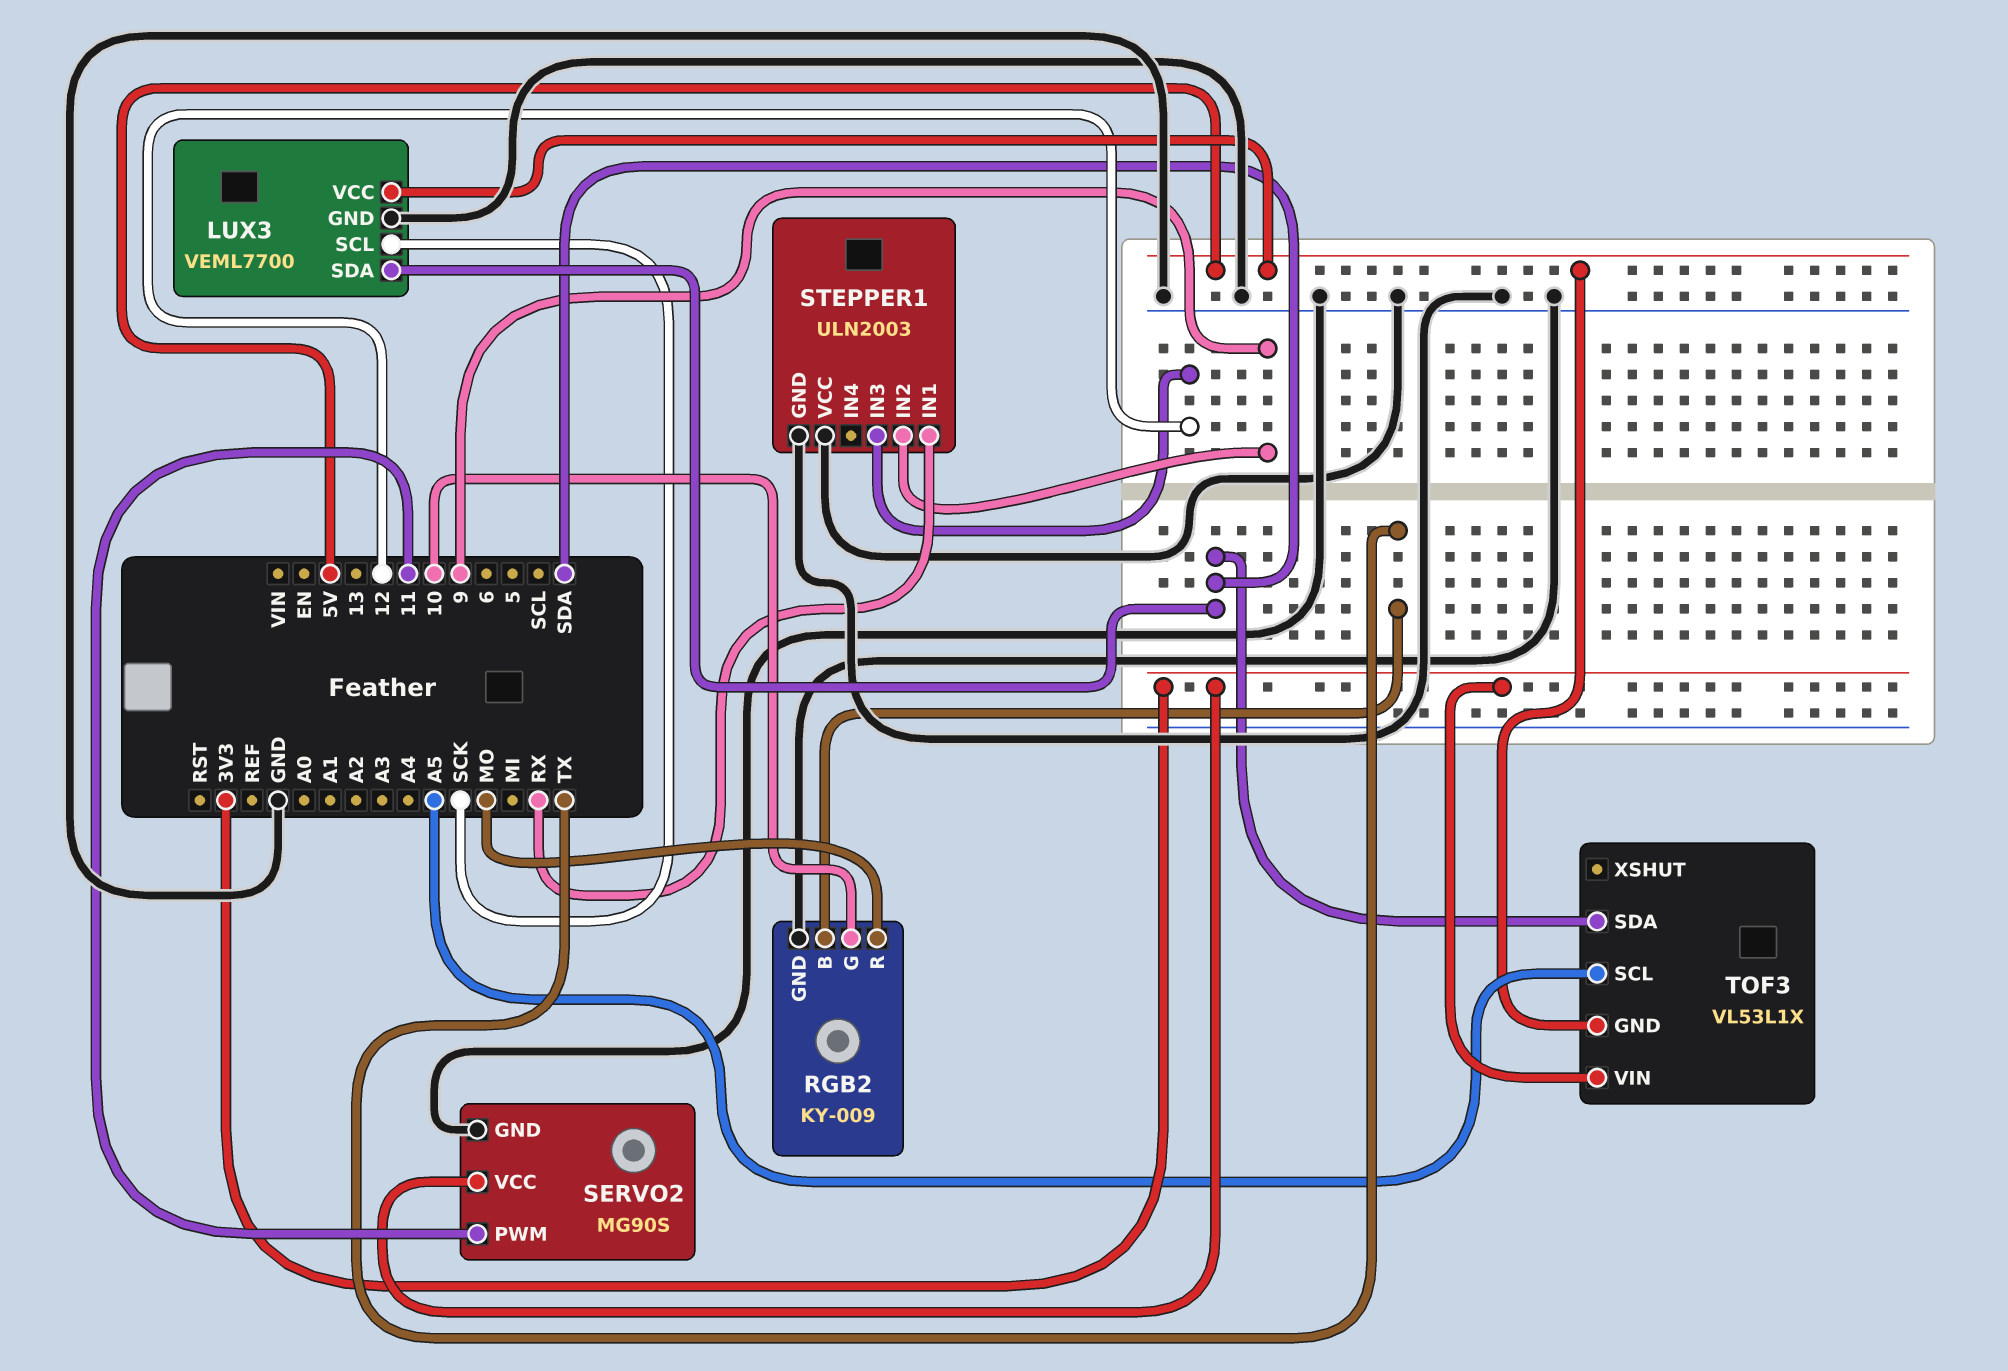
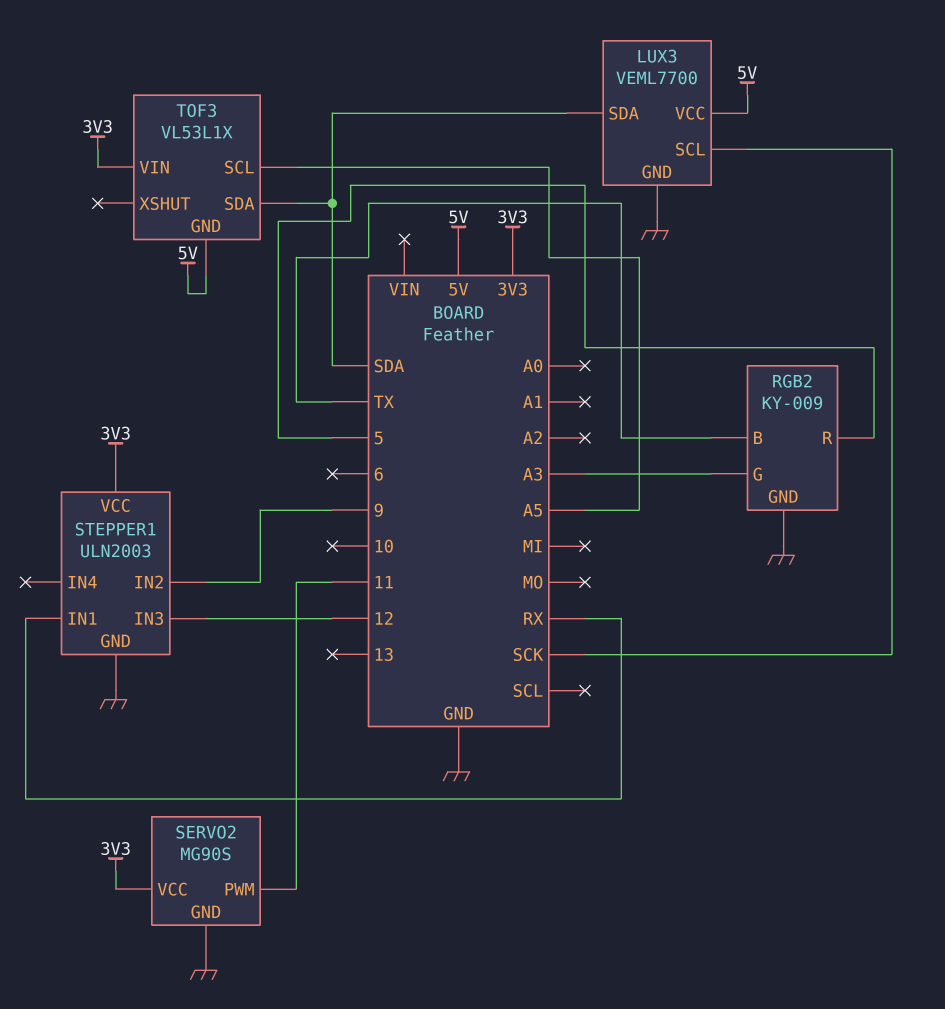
RGB2 pin G: 10 -> A3
RGB2 pin R: MO -> 5
STEPPER1 pin VCC: GND -> 3V3

